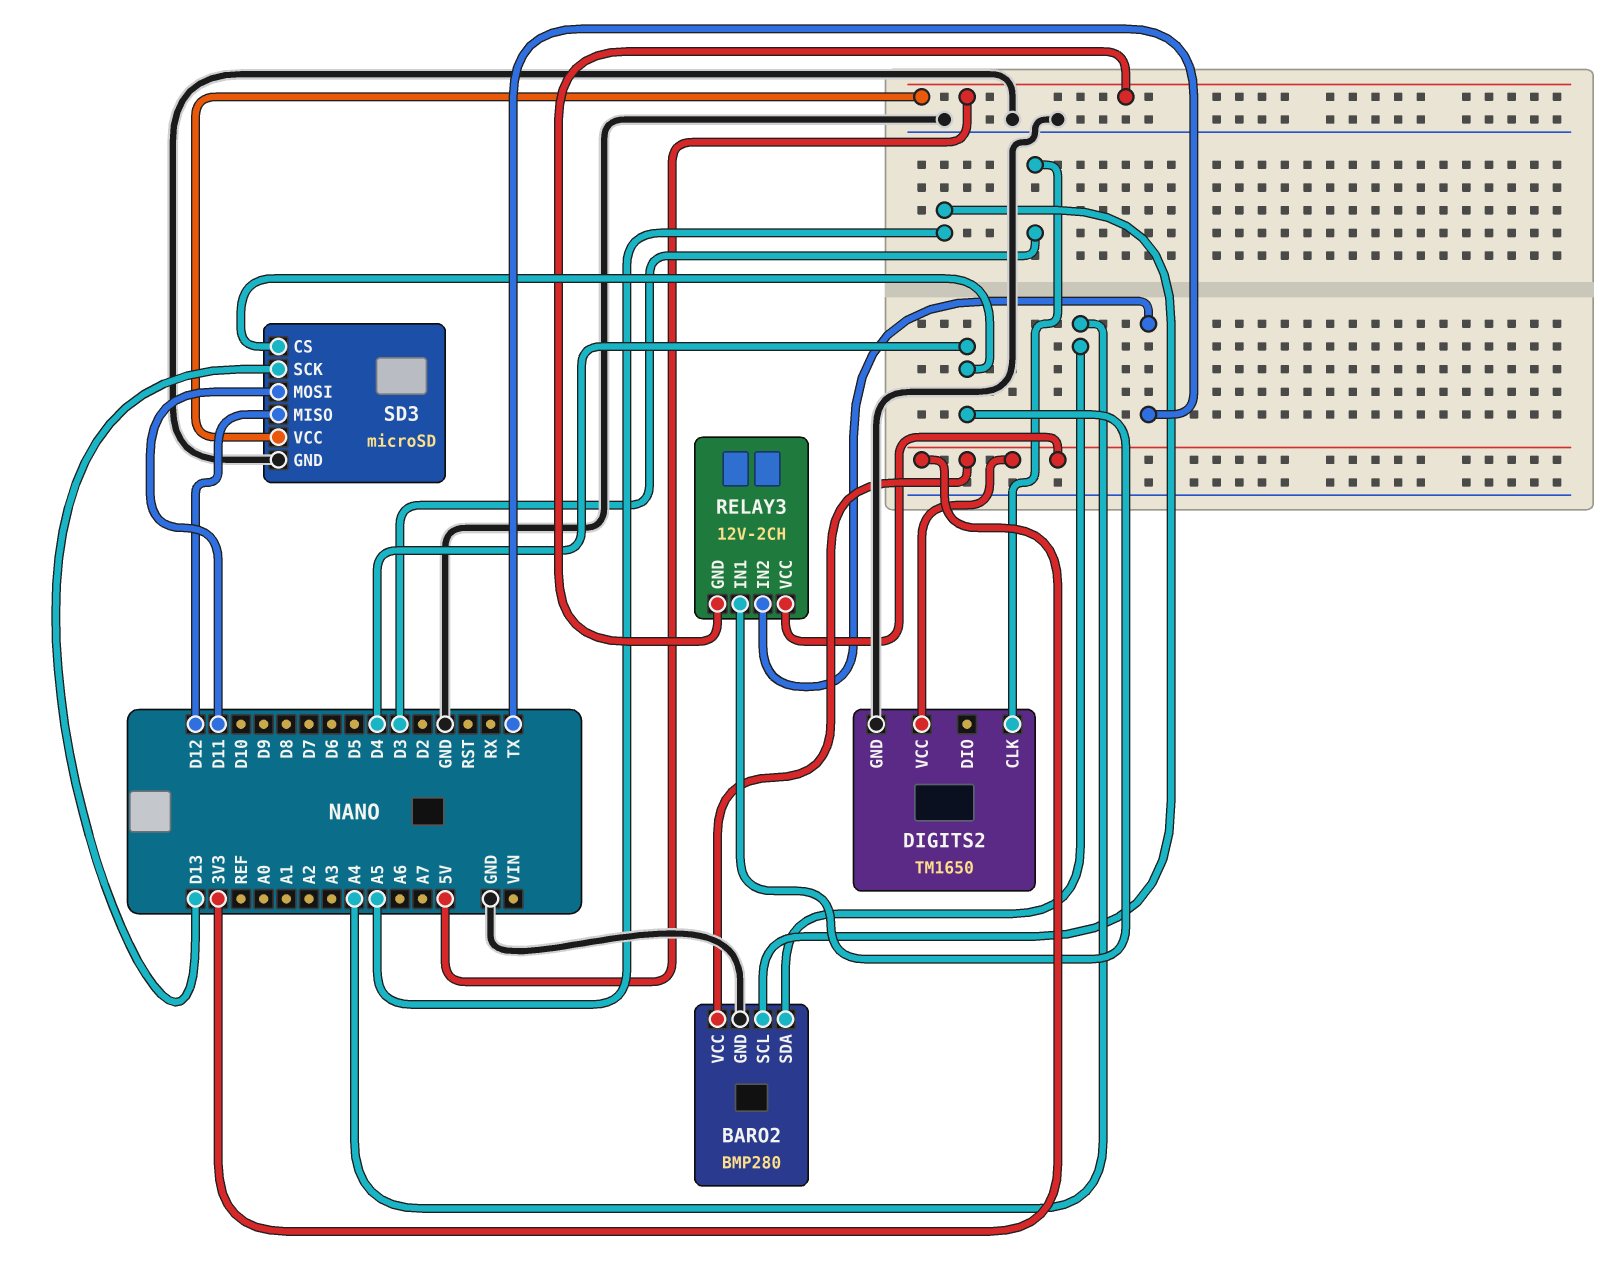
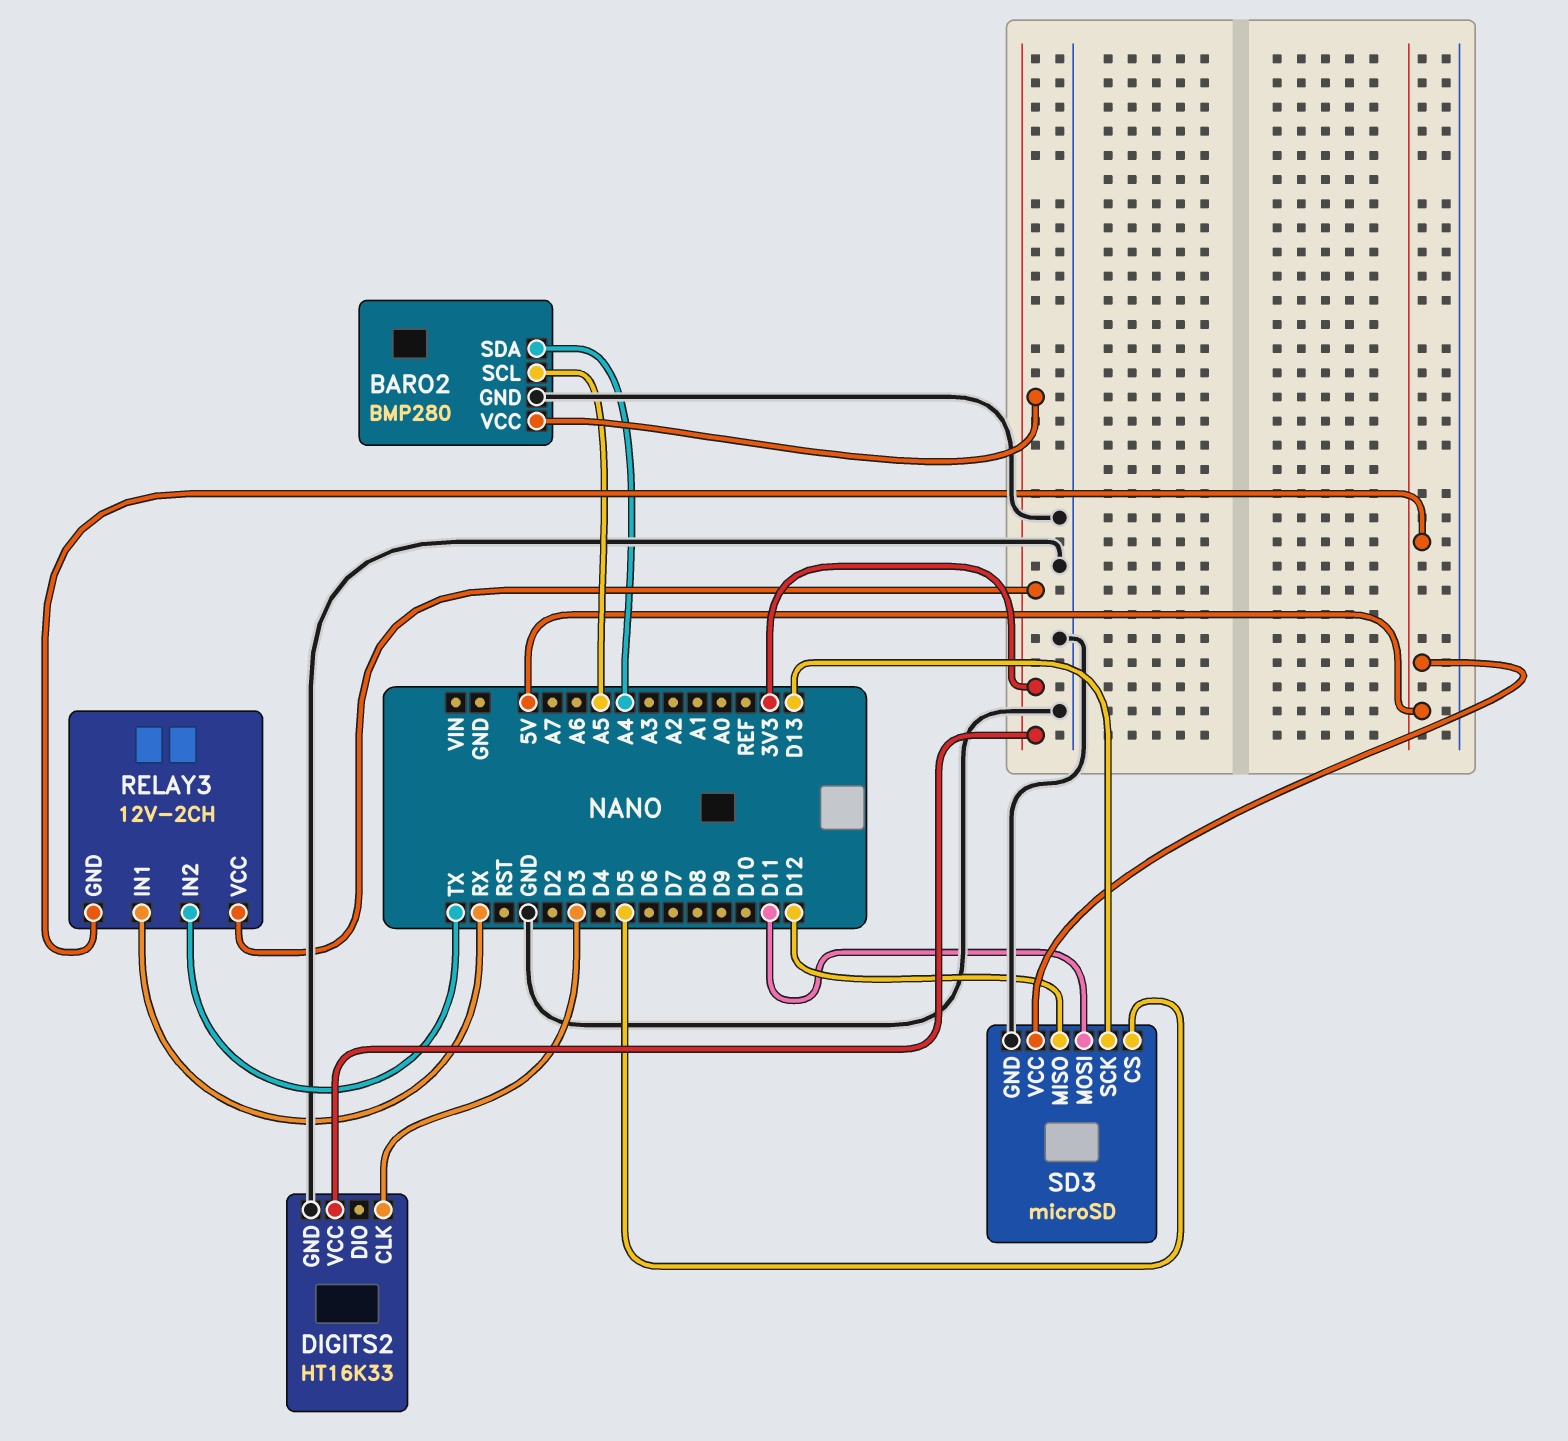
DIGITS2: TM1650 -> HT16K33
RELAY3 pin IN1: D4 -> RX
SD3 pin CS: D4 -> D5

